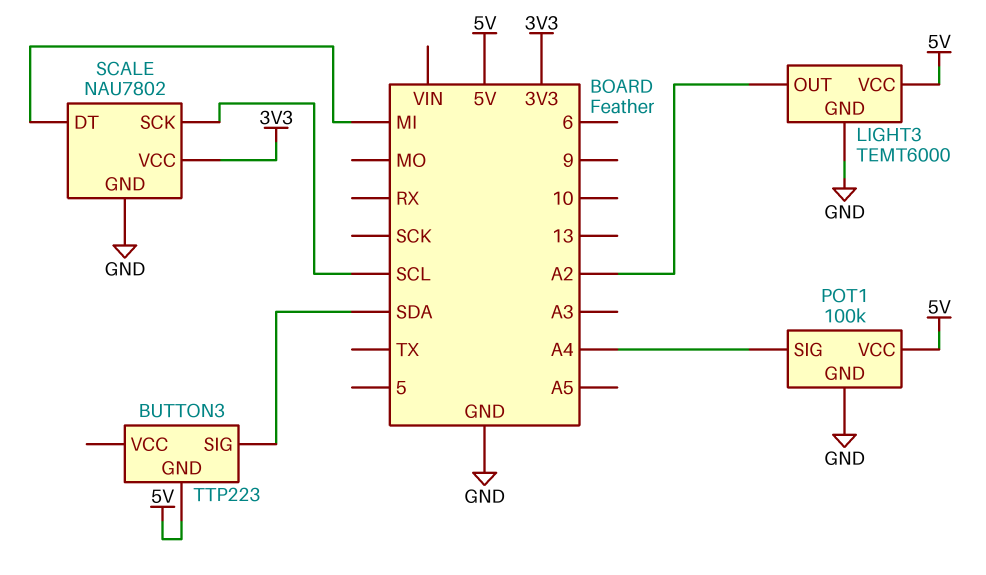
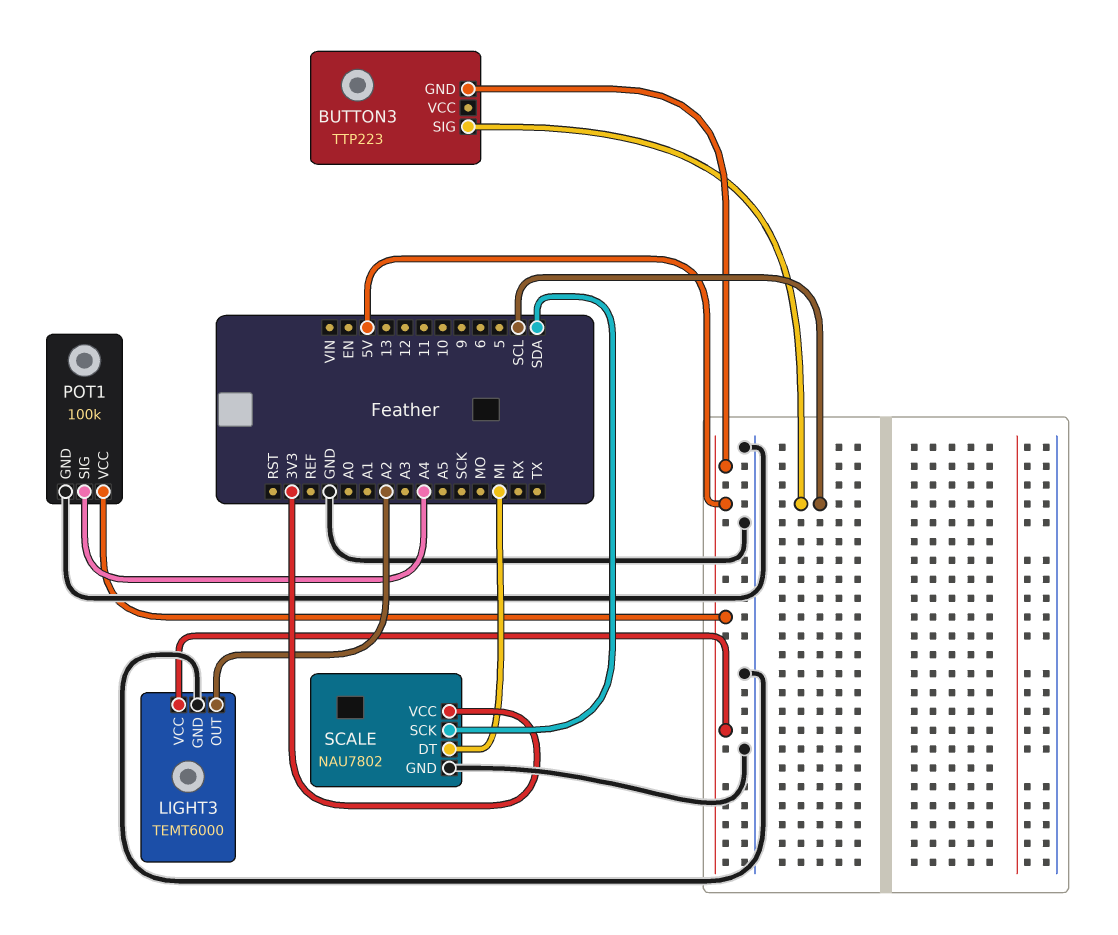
BUTTON3 pin SIG: SDA -> SCL
SCALE pin SCK: SCL -> SDA

